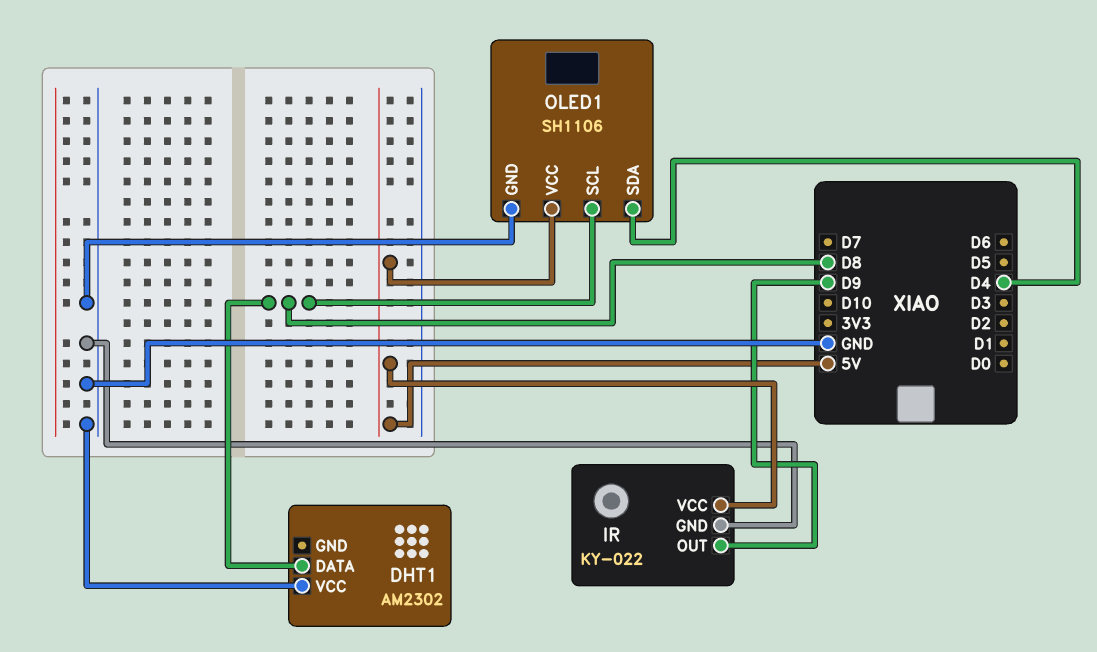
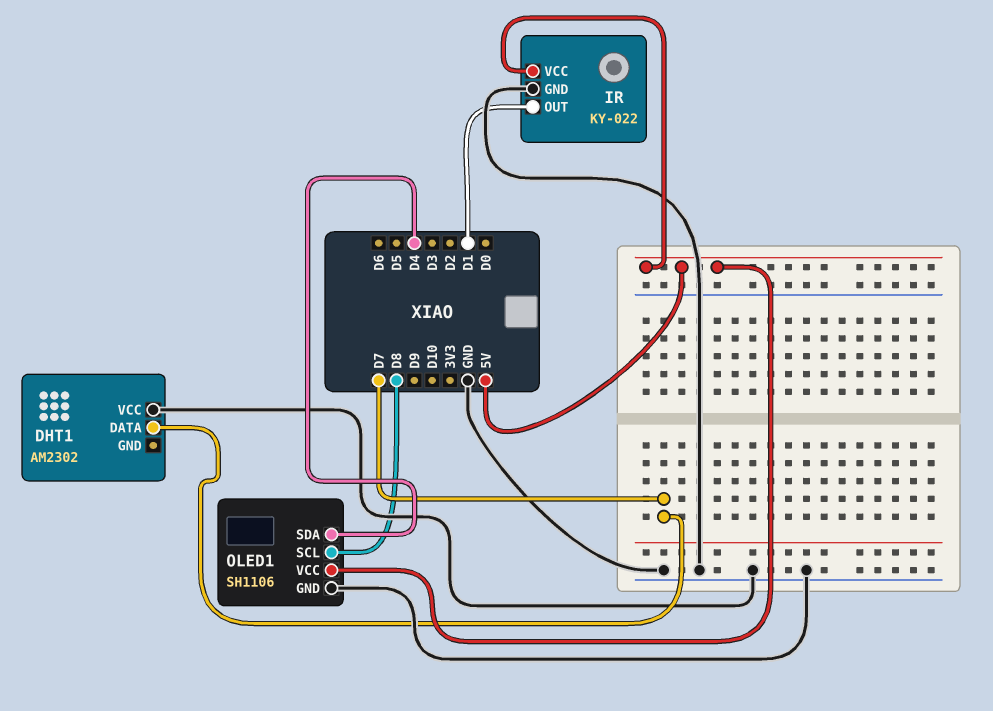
DHT1 pin DATA: D8 -> D7
IR pin OUT: D9 -> D1

